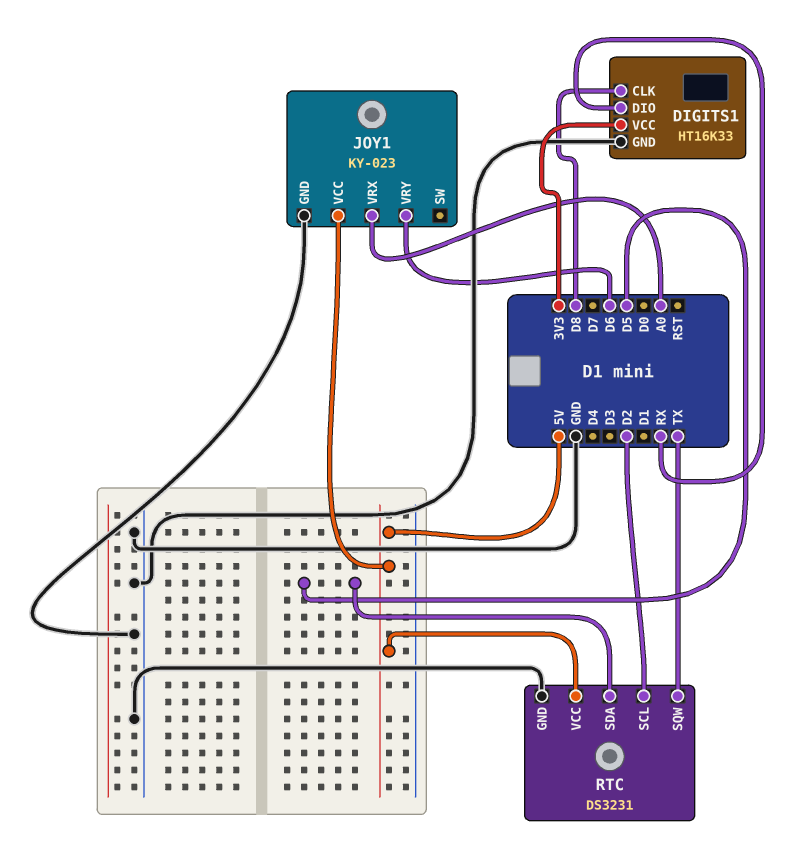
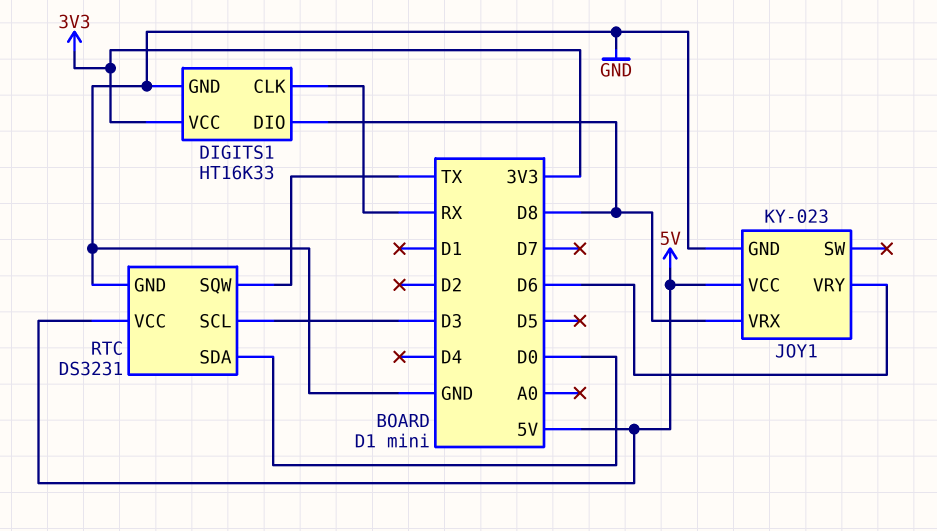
DIGITS1 pin CLK: D8 -> RX
DIGITS1 pin DIO: RX -> D8
JOY1 pin VRX: A0 -> D8
RTC pin SCL: D2 -> D3
RTC pin SDA: D5 -> D0

